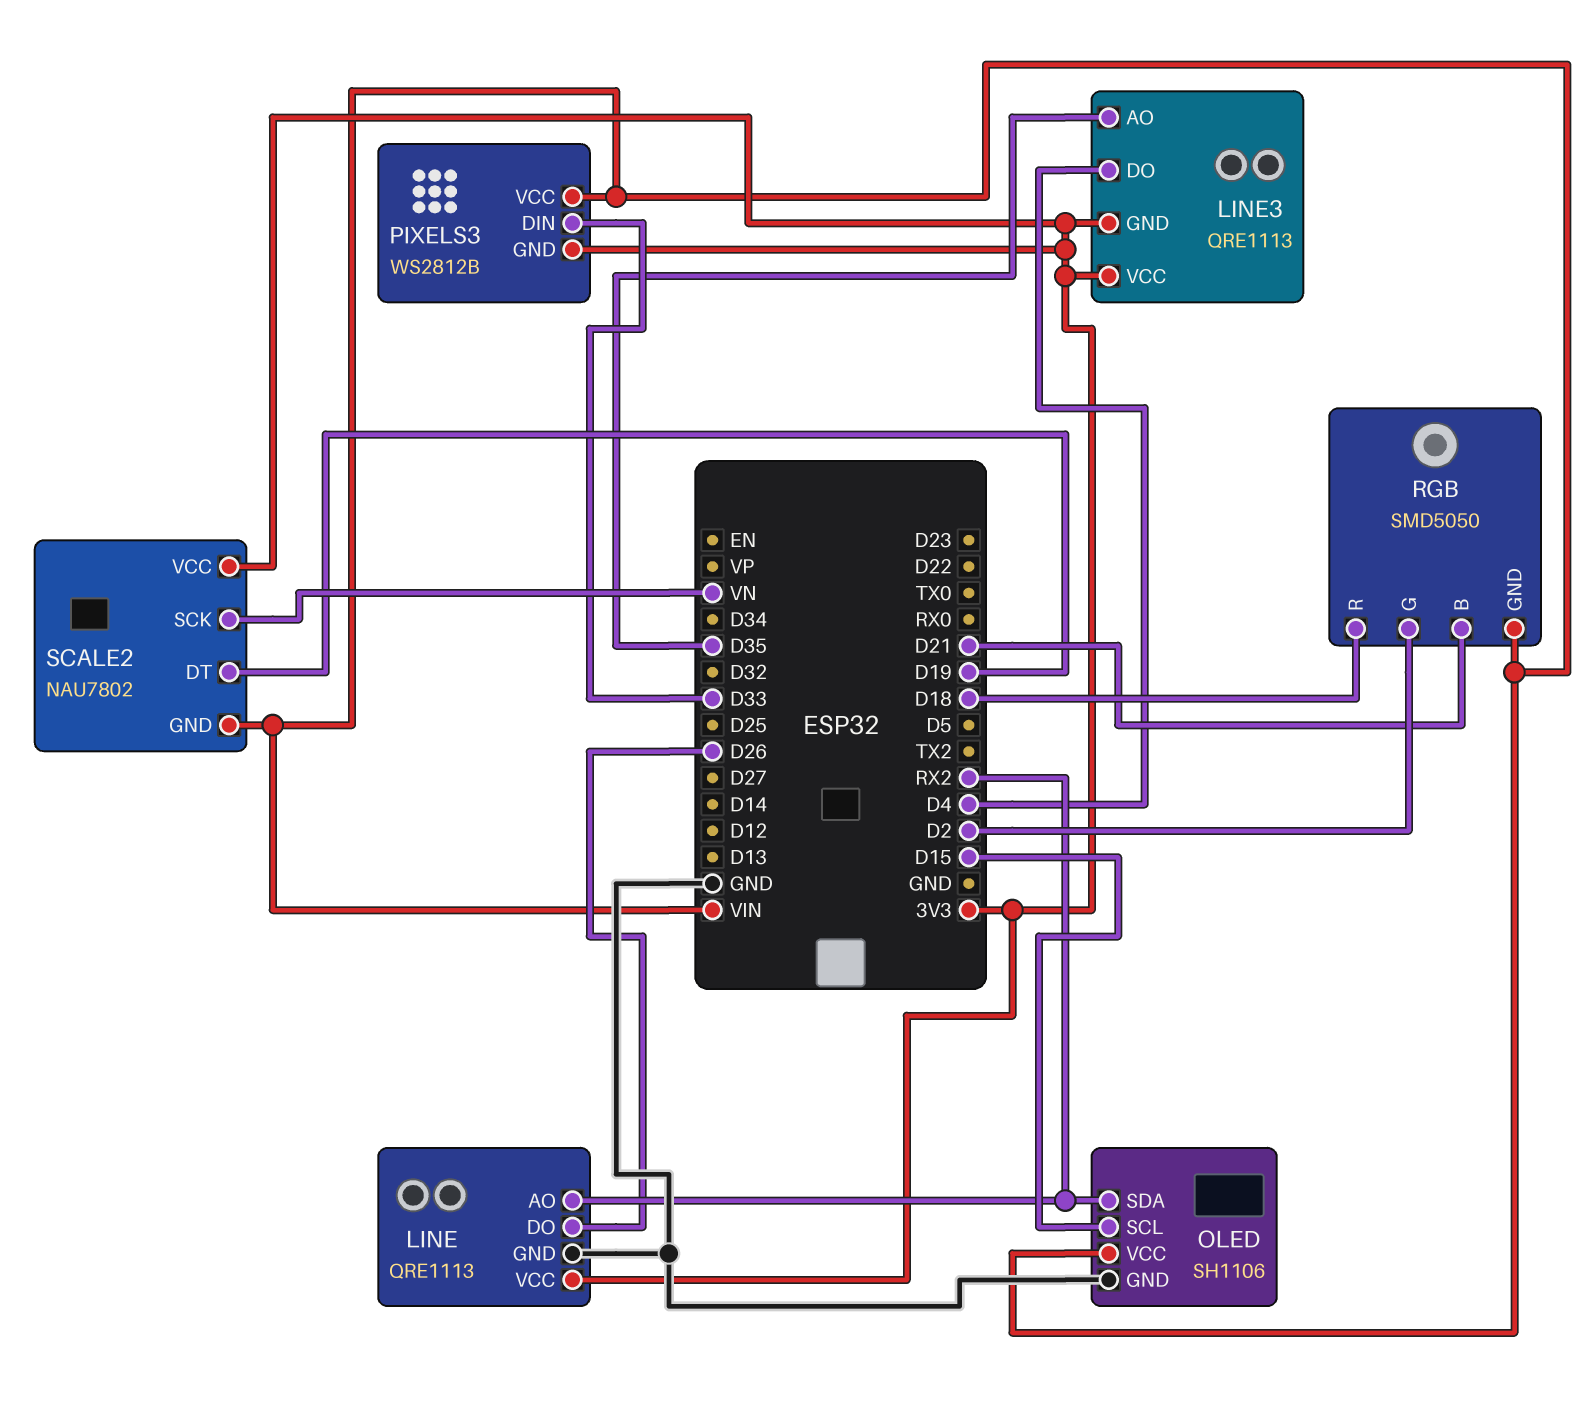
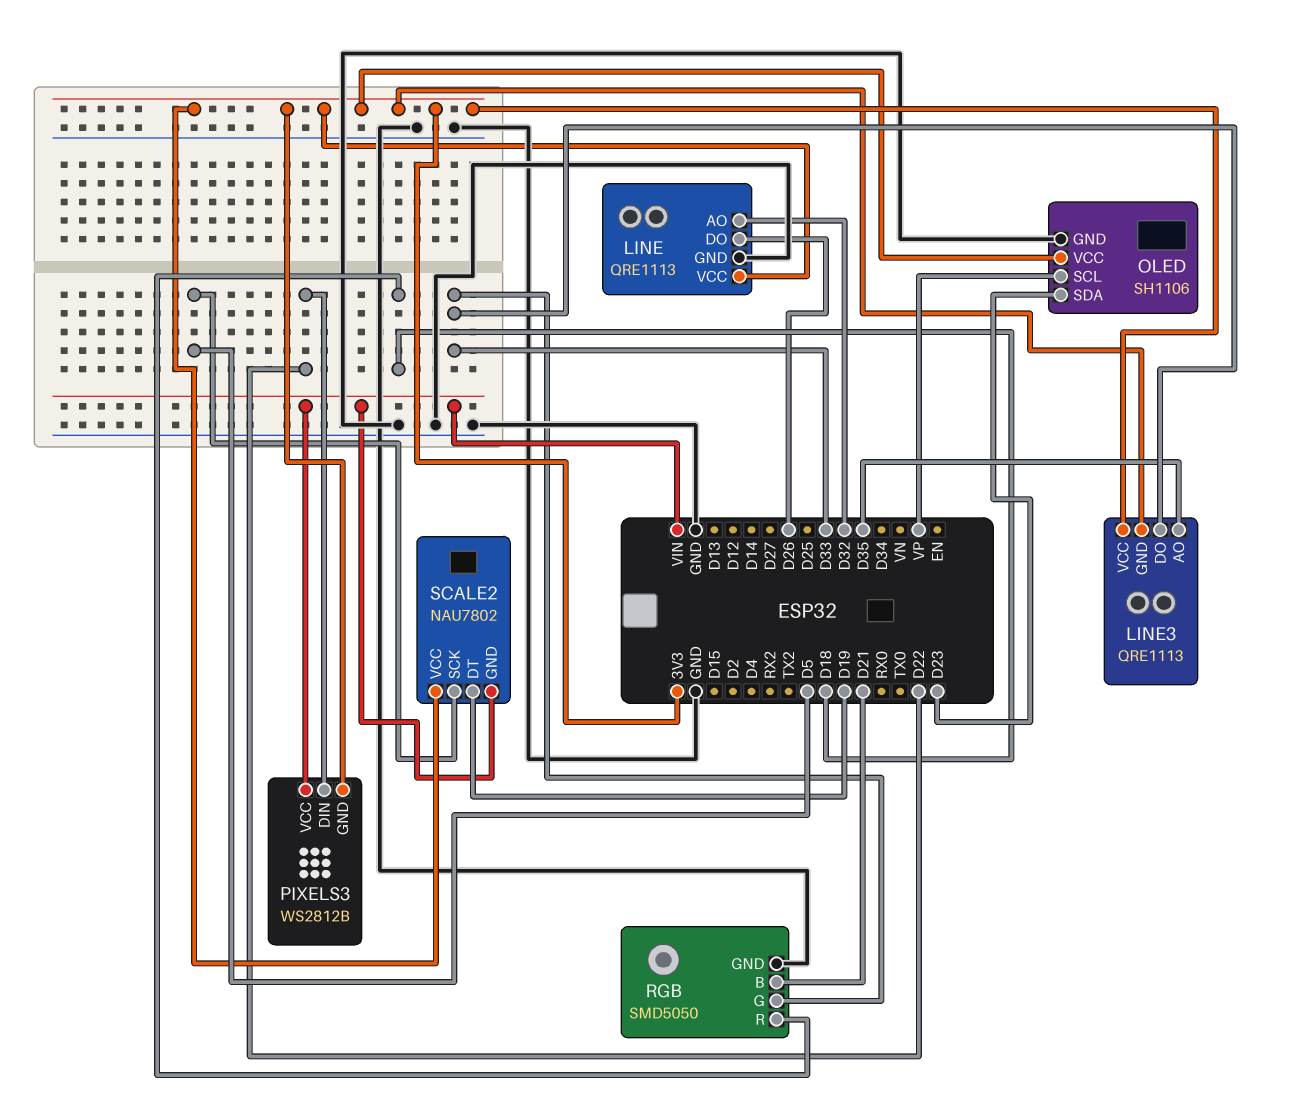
LINE pin AO: RX2 -> D32
LINE3 pin DO: D4 -> D33
OLED pin SCL: D15 -> VP
OLED pin SDA: RX2 -> D23
OLED pin VCC: VIN -> 3V3
PIXELS3 pin DIN: D33 -> D22
RGB pin G: D2 -> D33
RGB pin GND: VIN -> GND
SCALE2 pin SCK: VN -> D5

